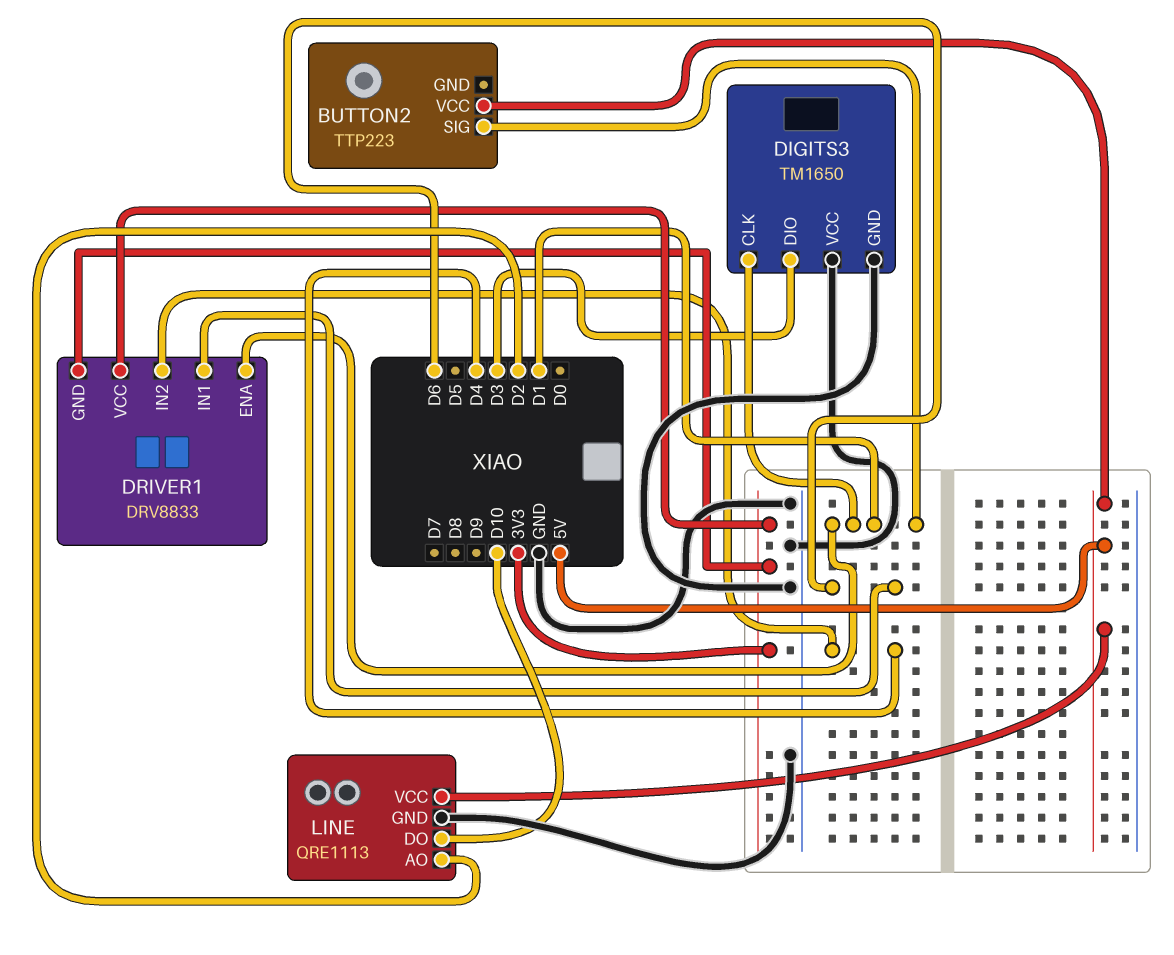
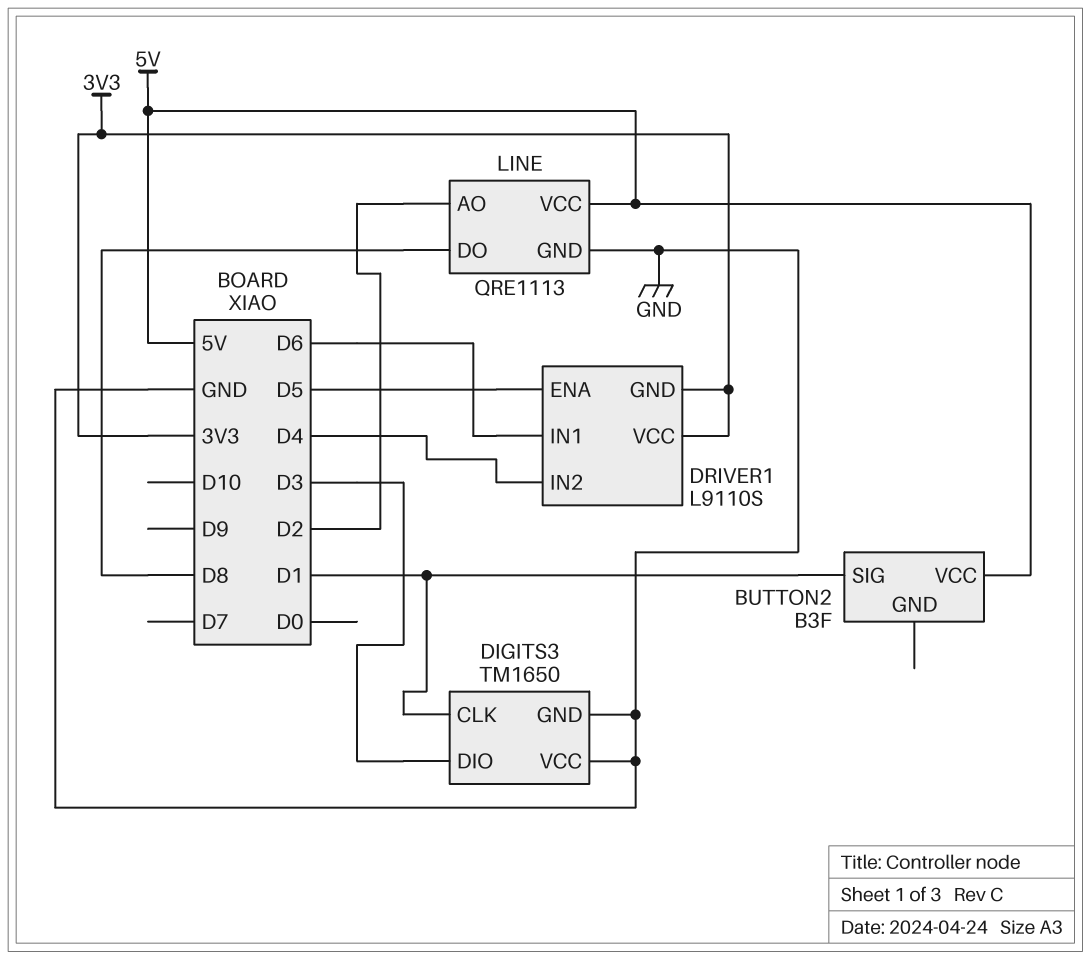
BUTTON2: TTP223 -> B3F
DRIVER1: DRV8833 -> L9110S
DRIVER1 pin ENA: D1 -> D5
LINE pin DO: D10 -> D8

